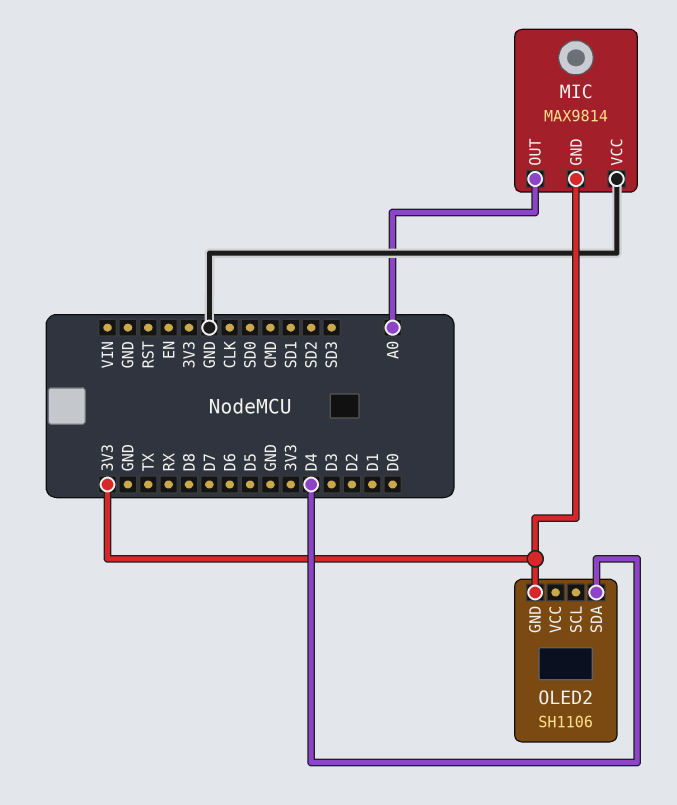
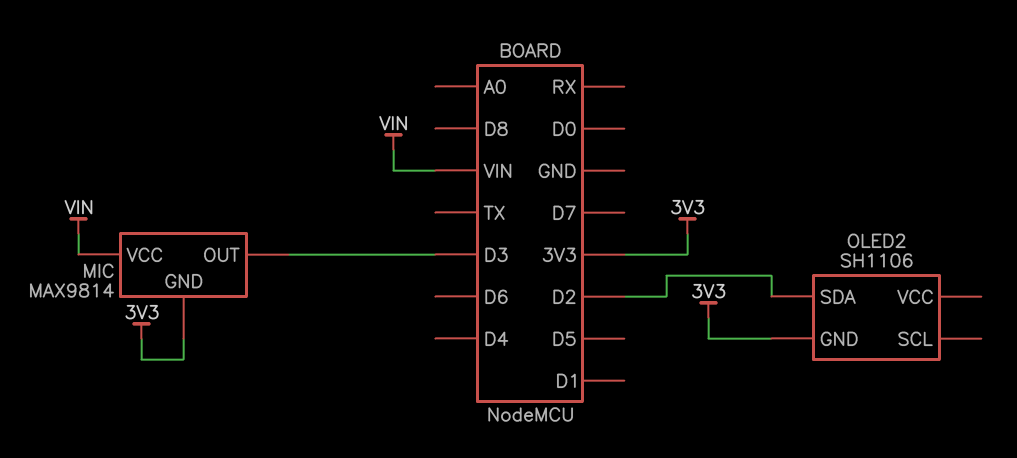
MIC pin OUT: A0 -> D3
MIC pin VCC: GND -> VIN
OLED2 pin SDA: D4 -> D2

